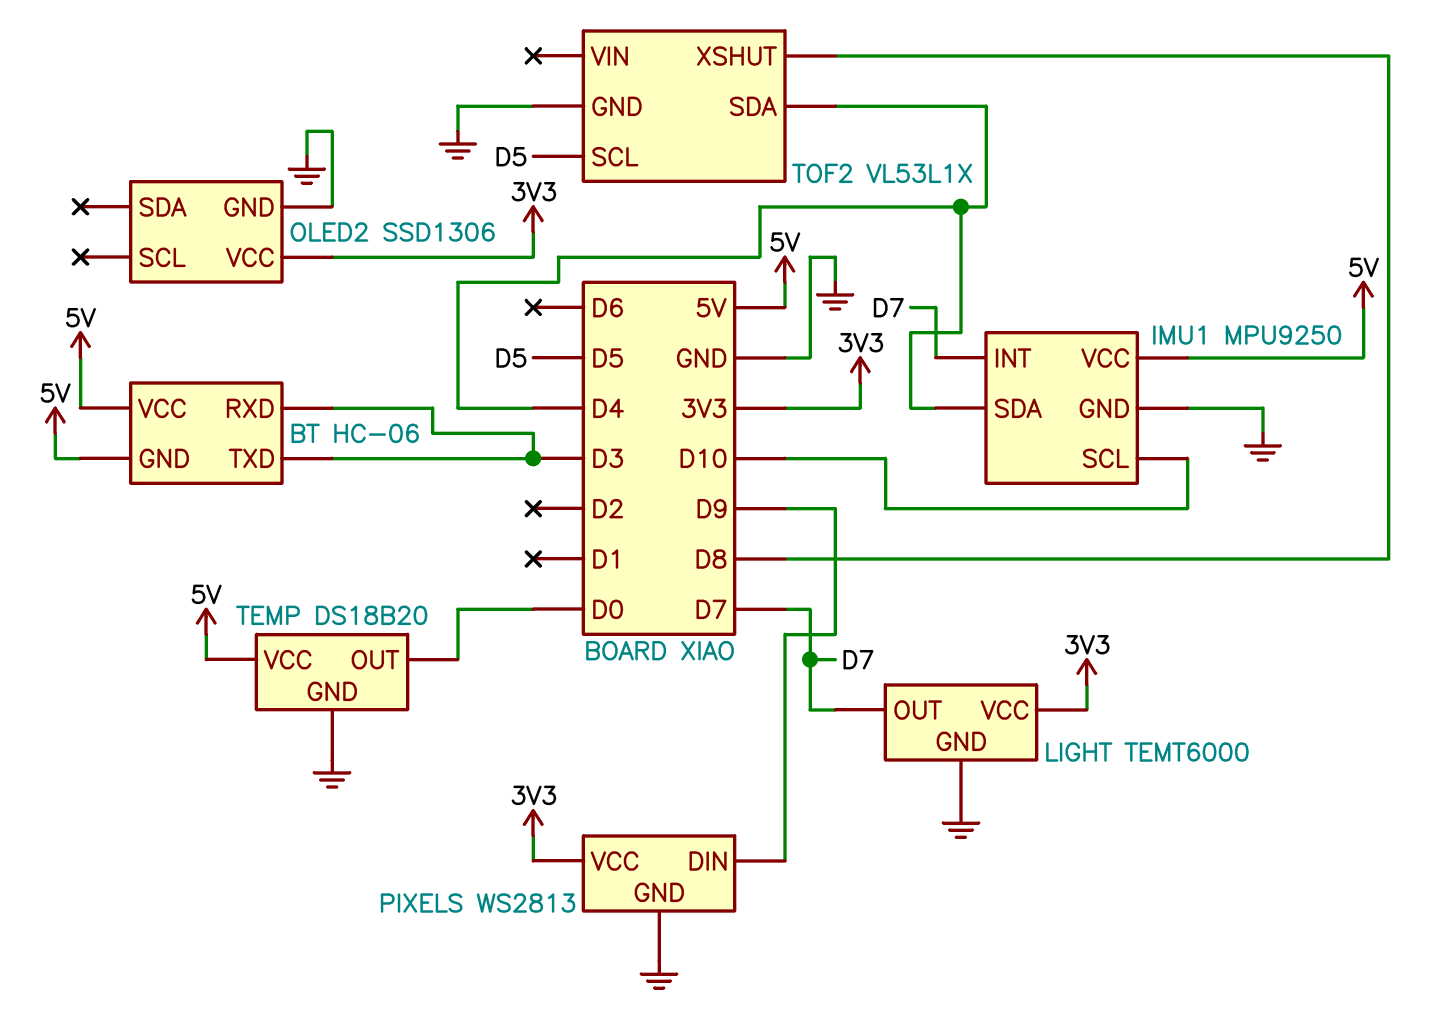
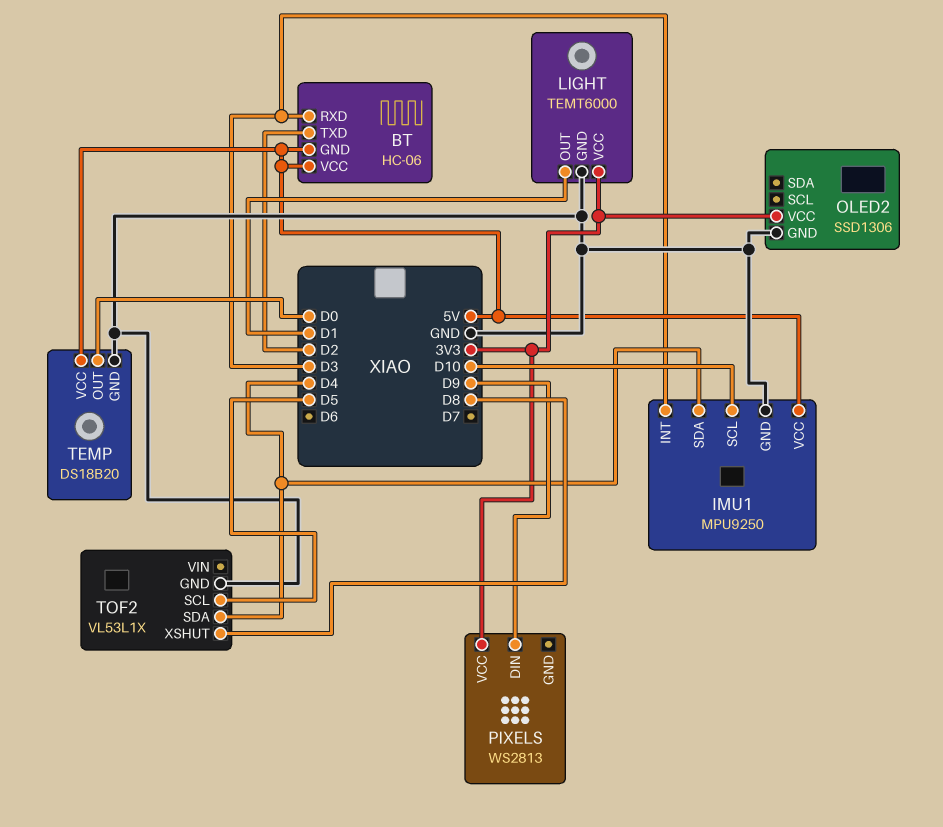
BT pin TXD: D3 -> D2
IMU1 pin INT: D7 -> D3
LIGHT pin OUT: D7 -> D1
PIXELS pin GND: GND -> none

